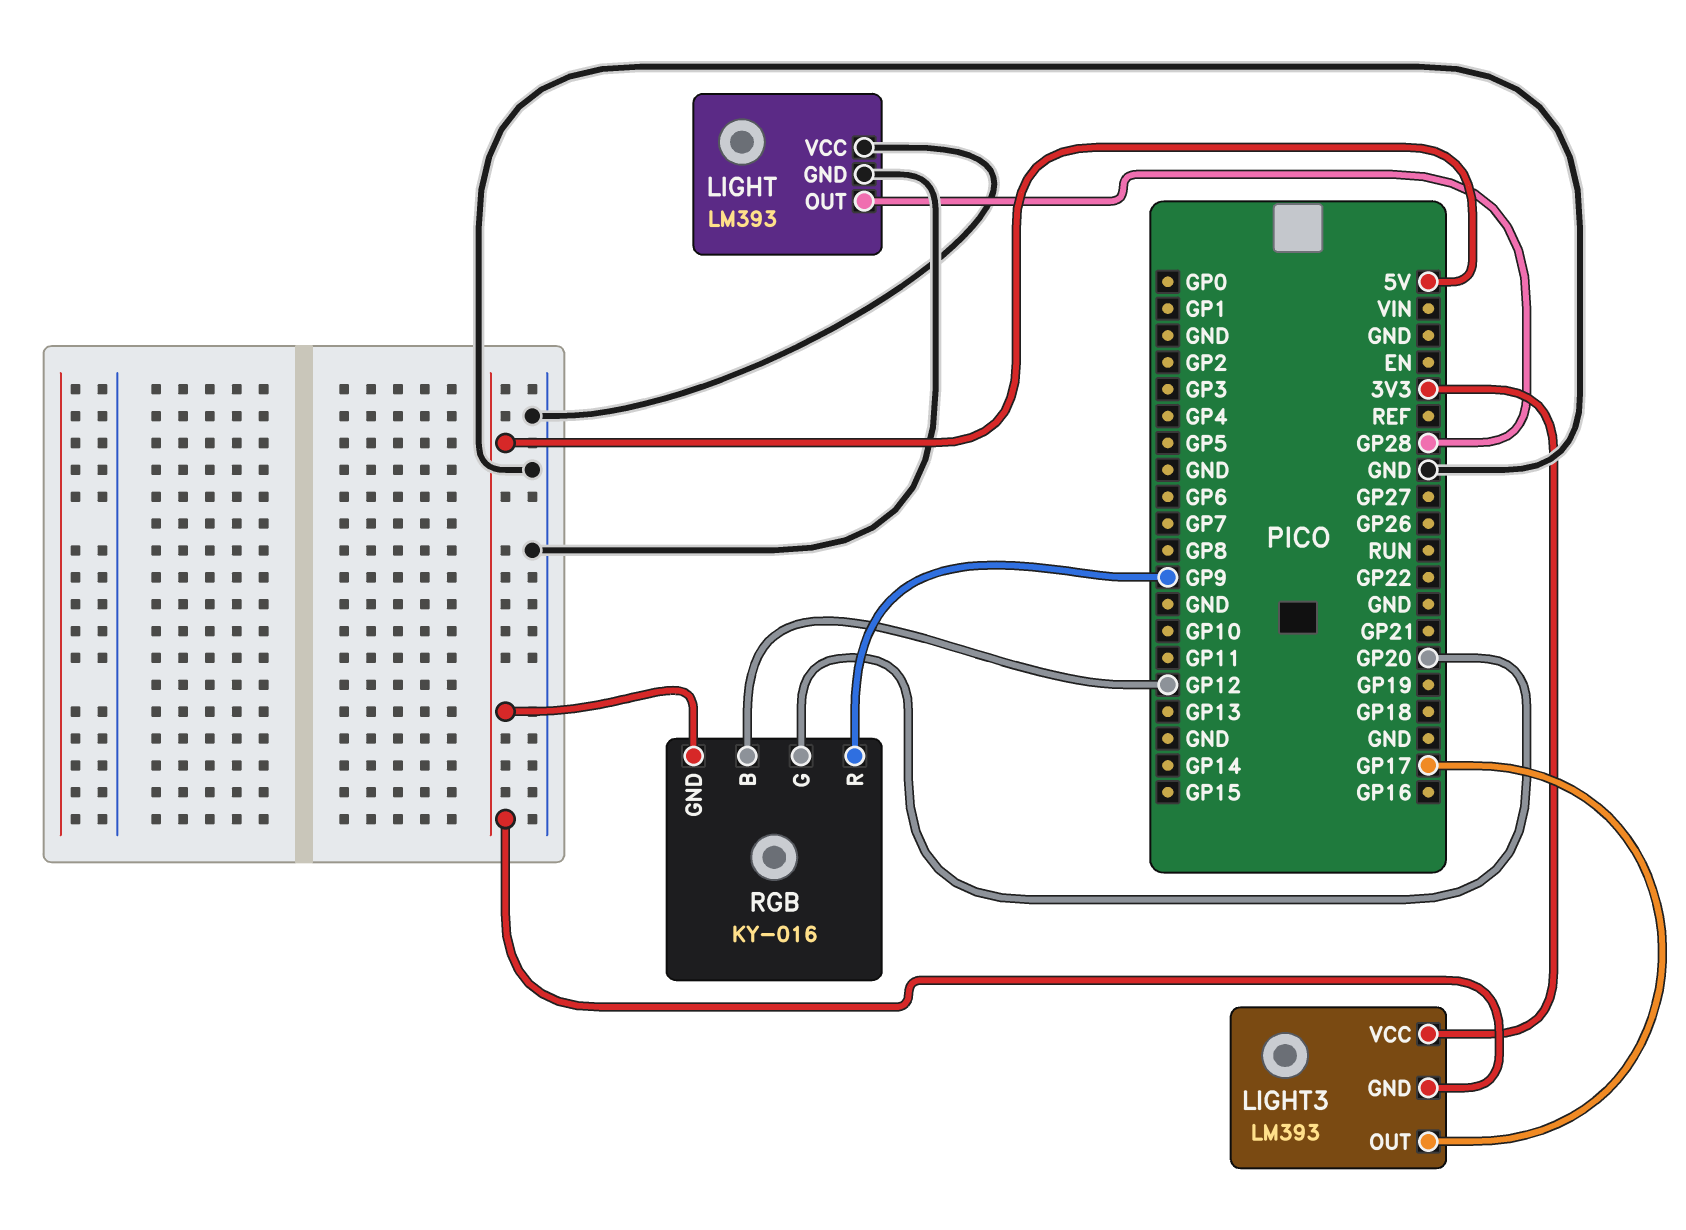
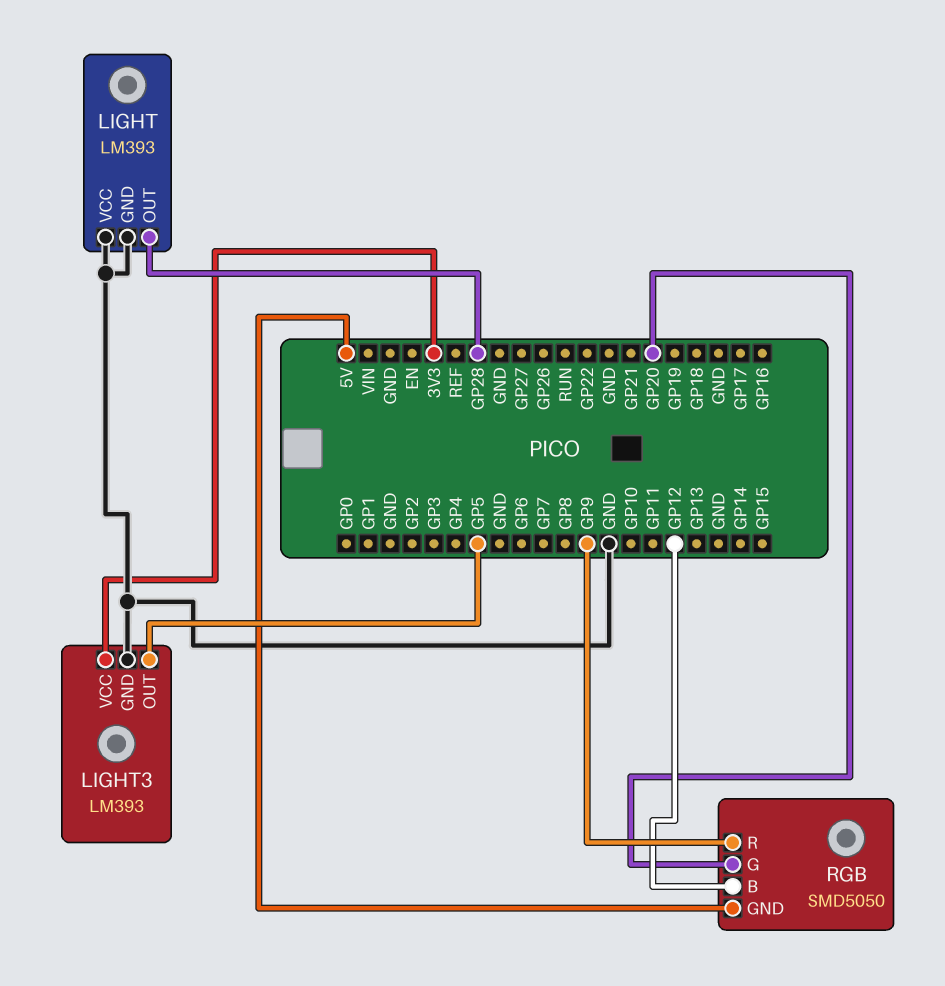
LIGHT3 pin GND: 5V -> GND
LIGHT3 pin OUT: GP17 -> GP5
RGB: KY-016 -> SMD5050

